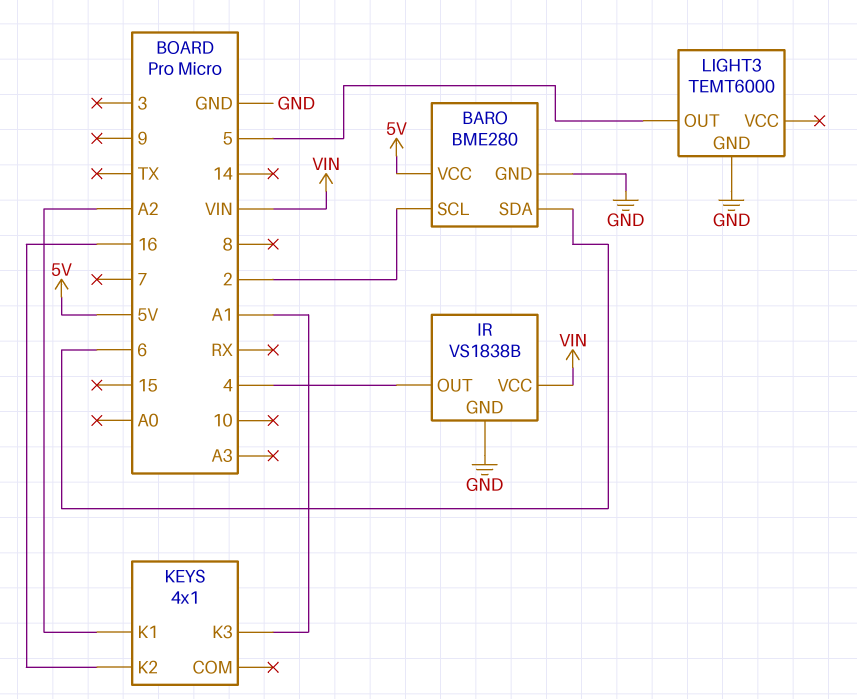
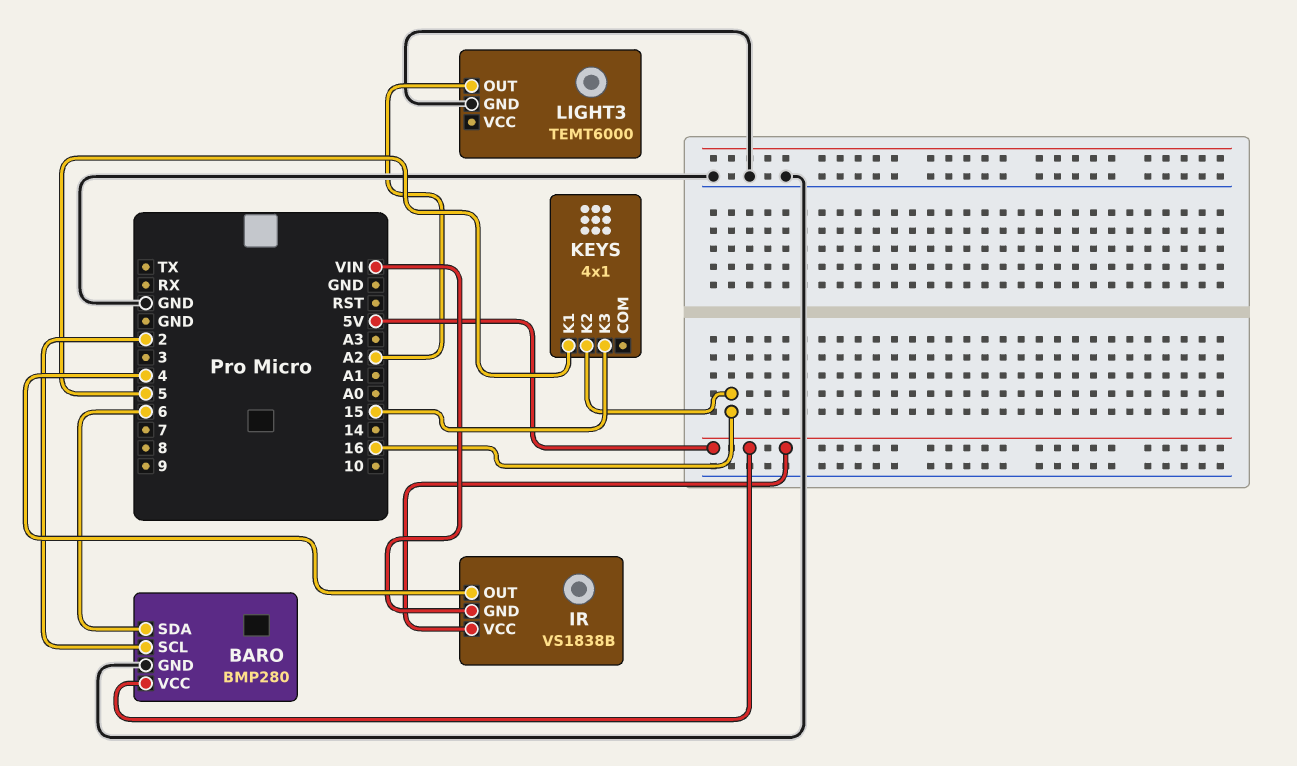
BARO: BME280 -> BMP280
IR pin GND: GND -> VIN
IR pin VCC: VIN -> 5V
KEYS pin K1: A2 -> 5
KEYS pin K3: A1 -> 15
LIGHT3 pin OUT: 5 -> A2

